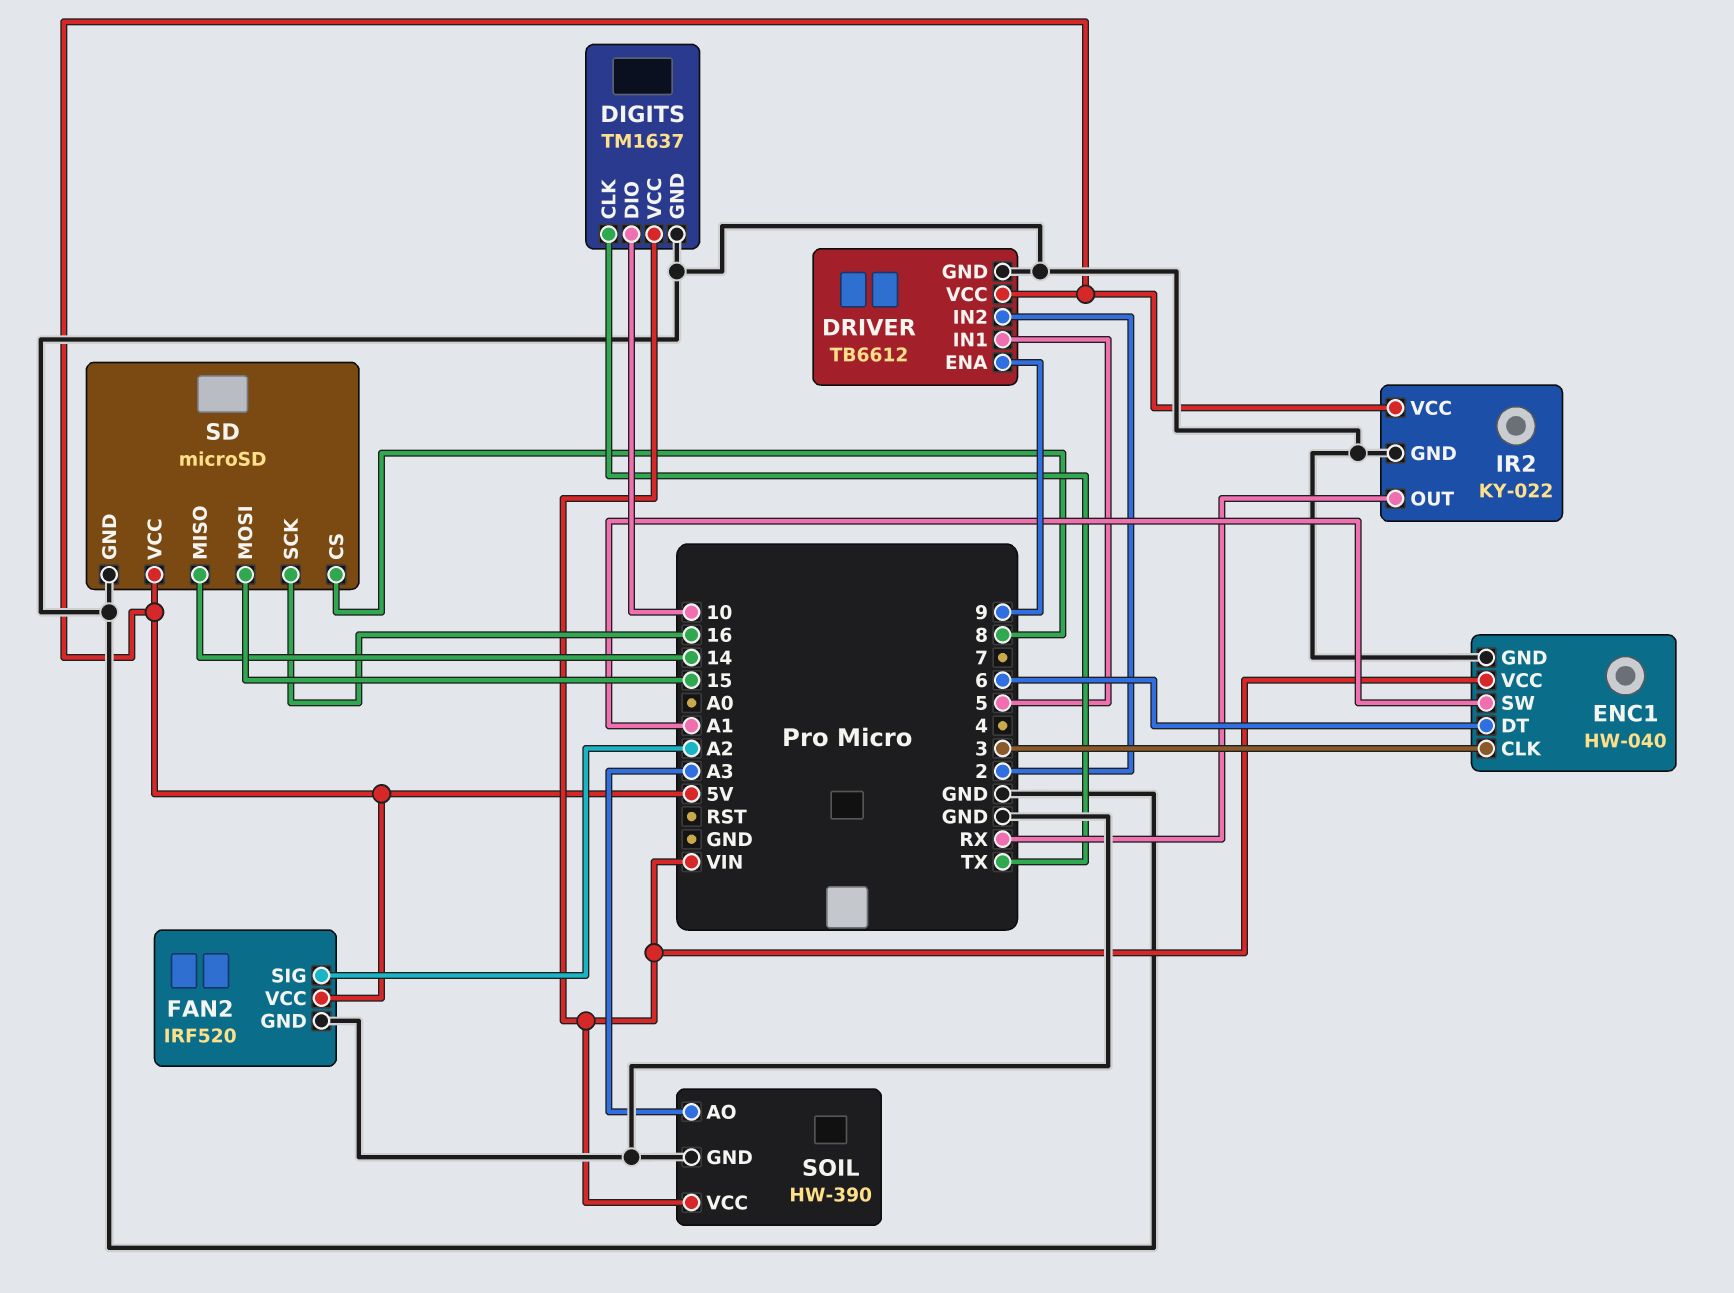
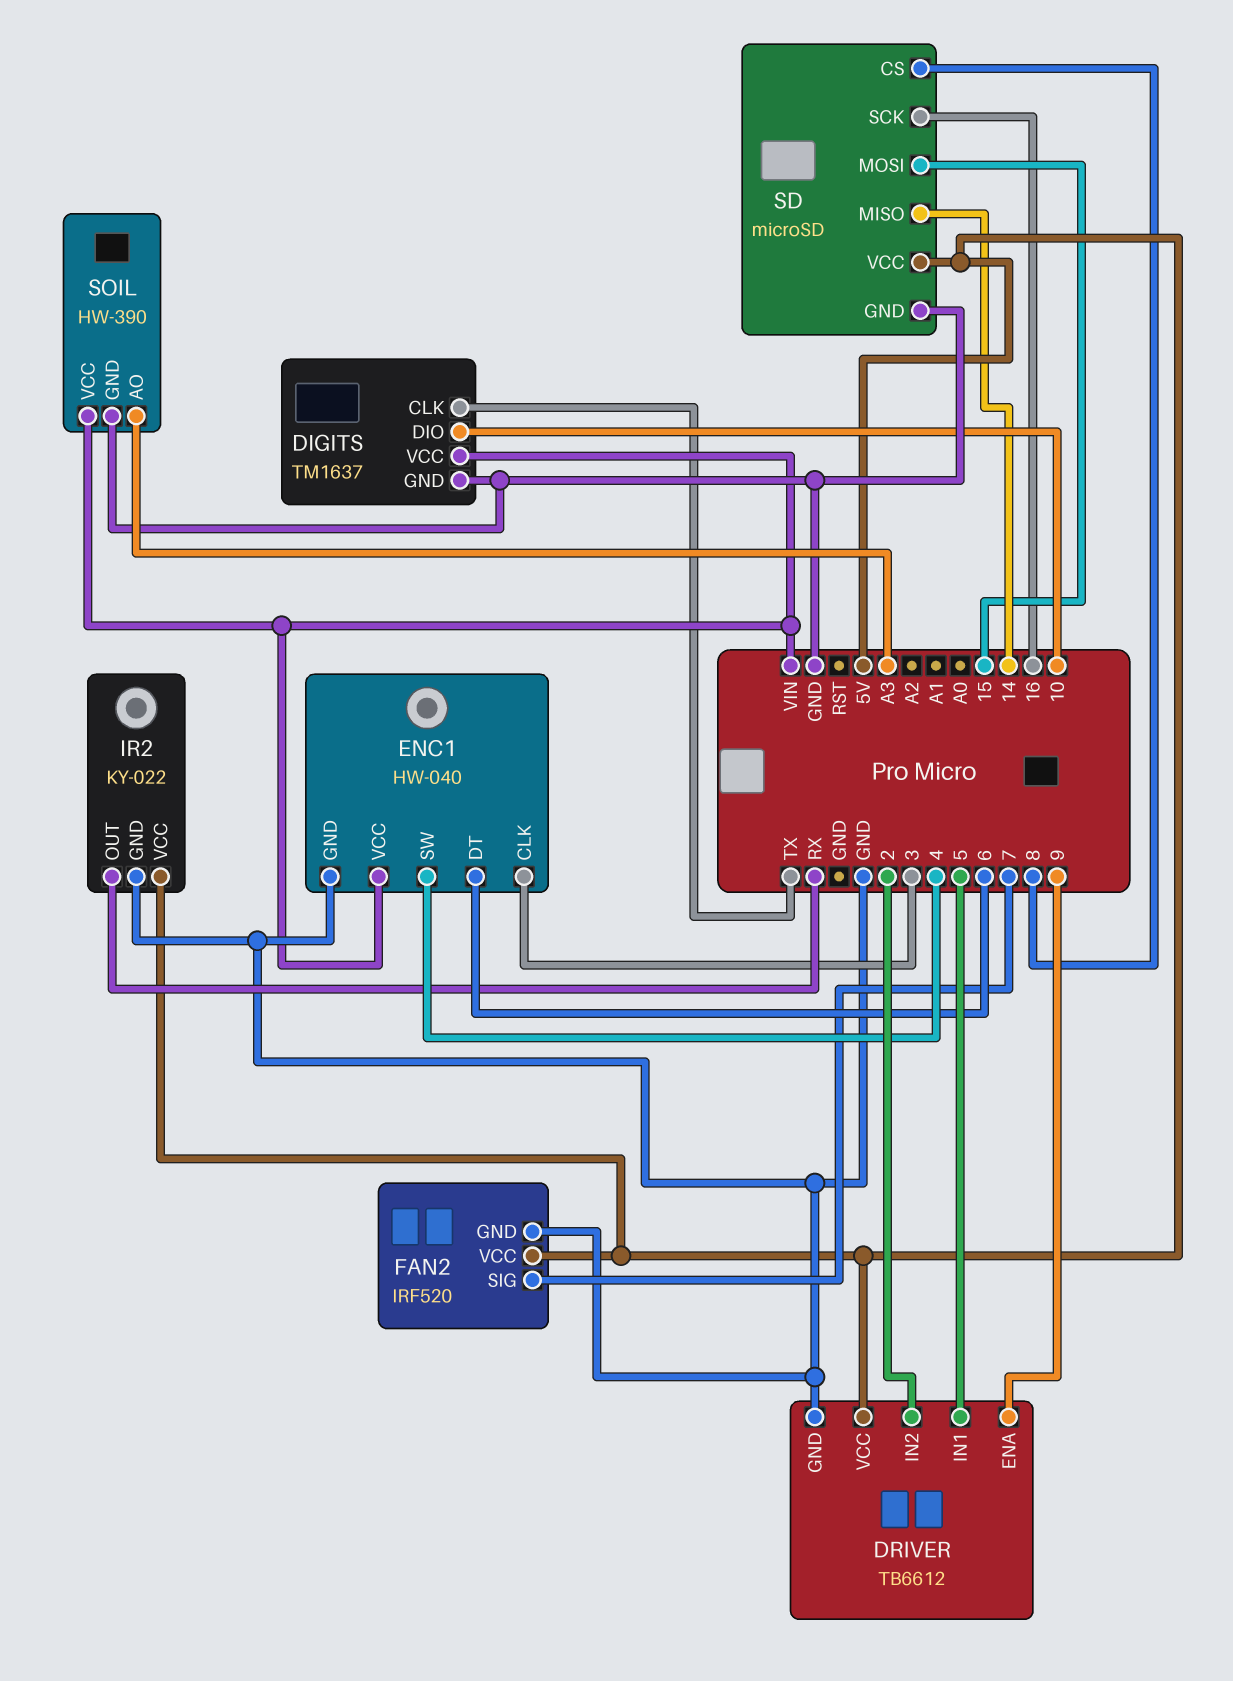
ENC1 pin SW: A1 -> 4
FAN2 pin SIG: A2 -> 7

